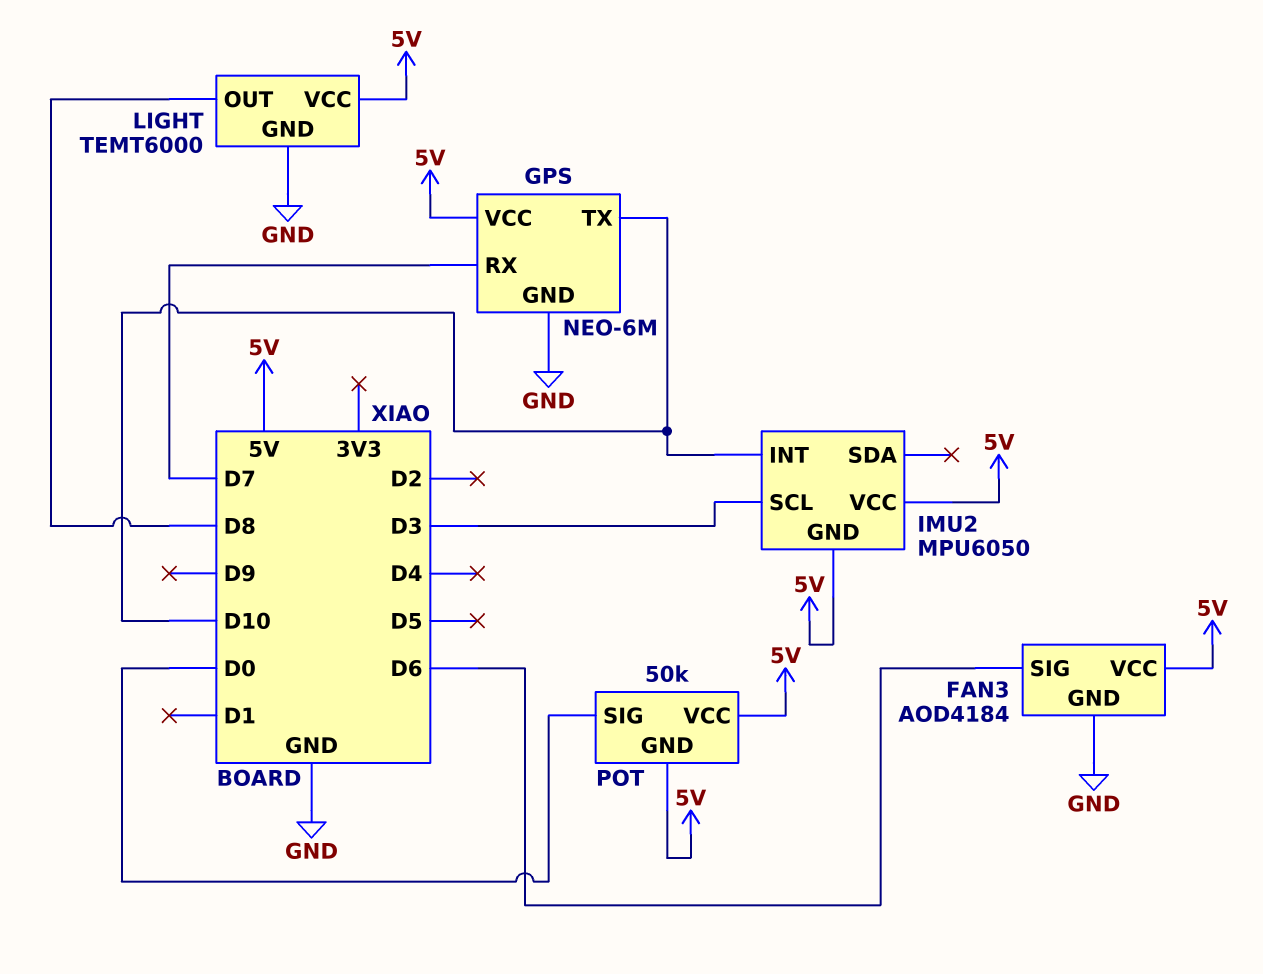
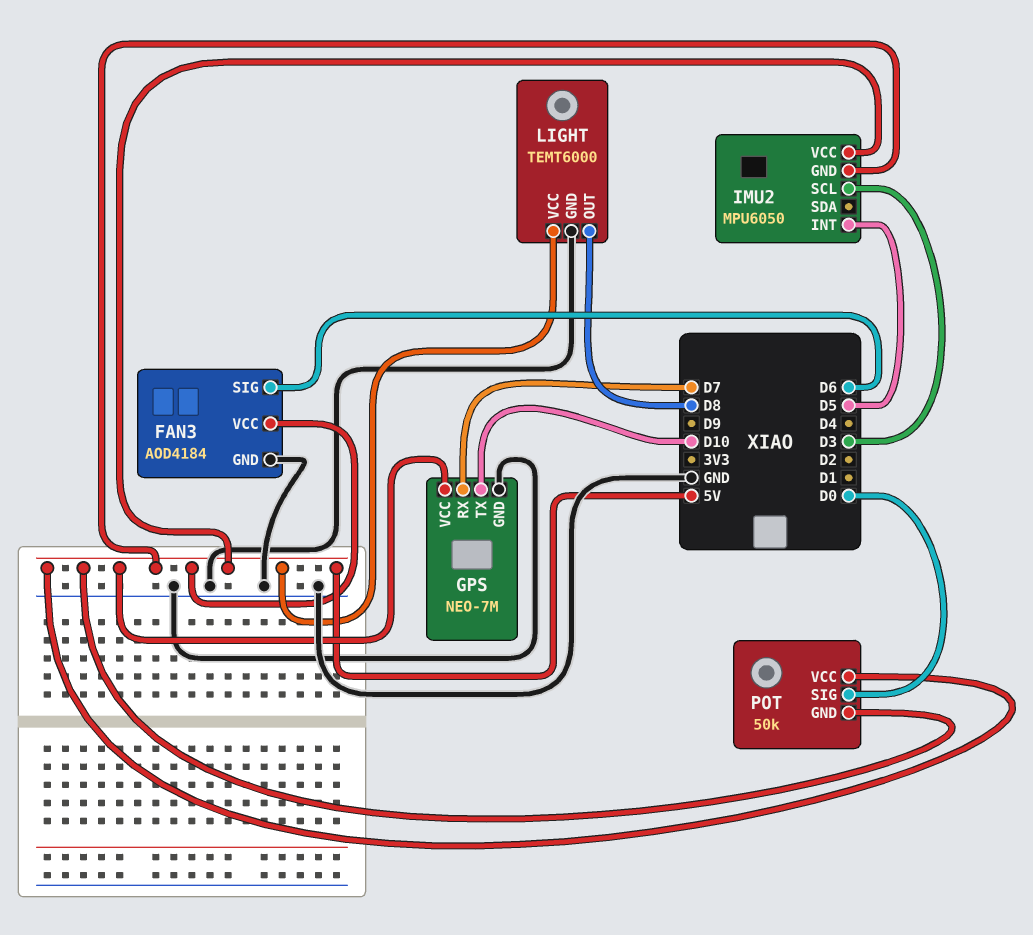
GPS: NEO-6M -> NEO-7M
IMU2 pin INT: D10 -> D5

